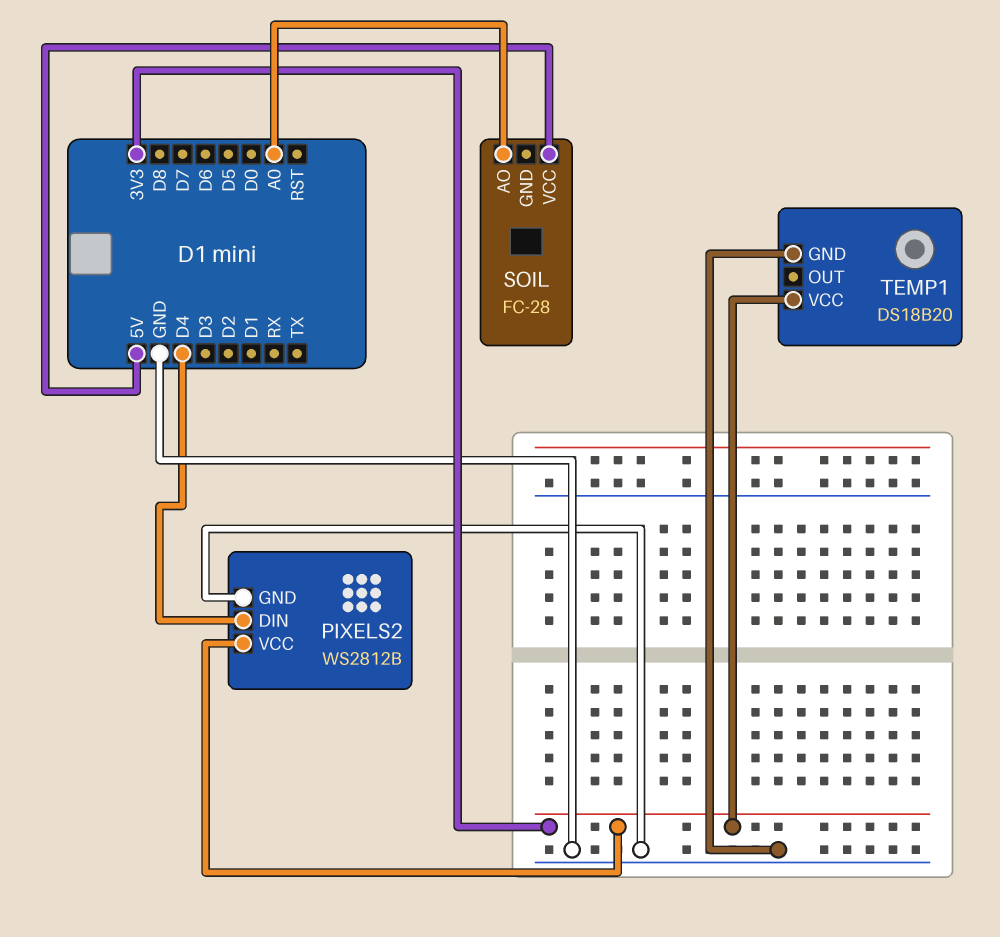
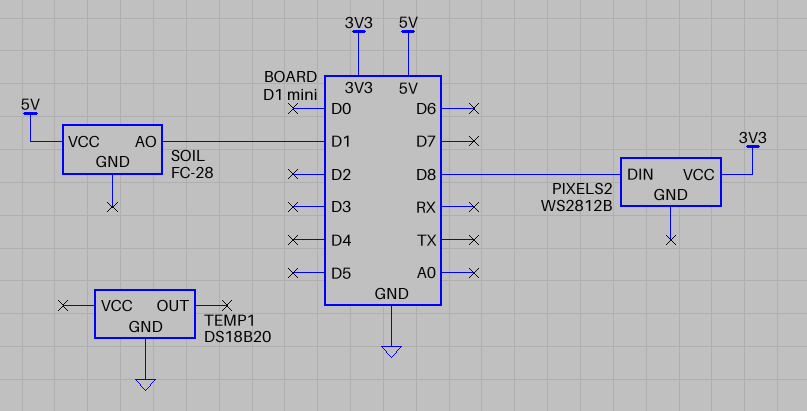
PIXELS2 pin DIN: D4 -> D8
PIXELS2 pin GND: GND -> none
SOIL pin AO: A0 -> D1
TEMP1 pin VCC: 3V3 -> none

